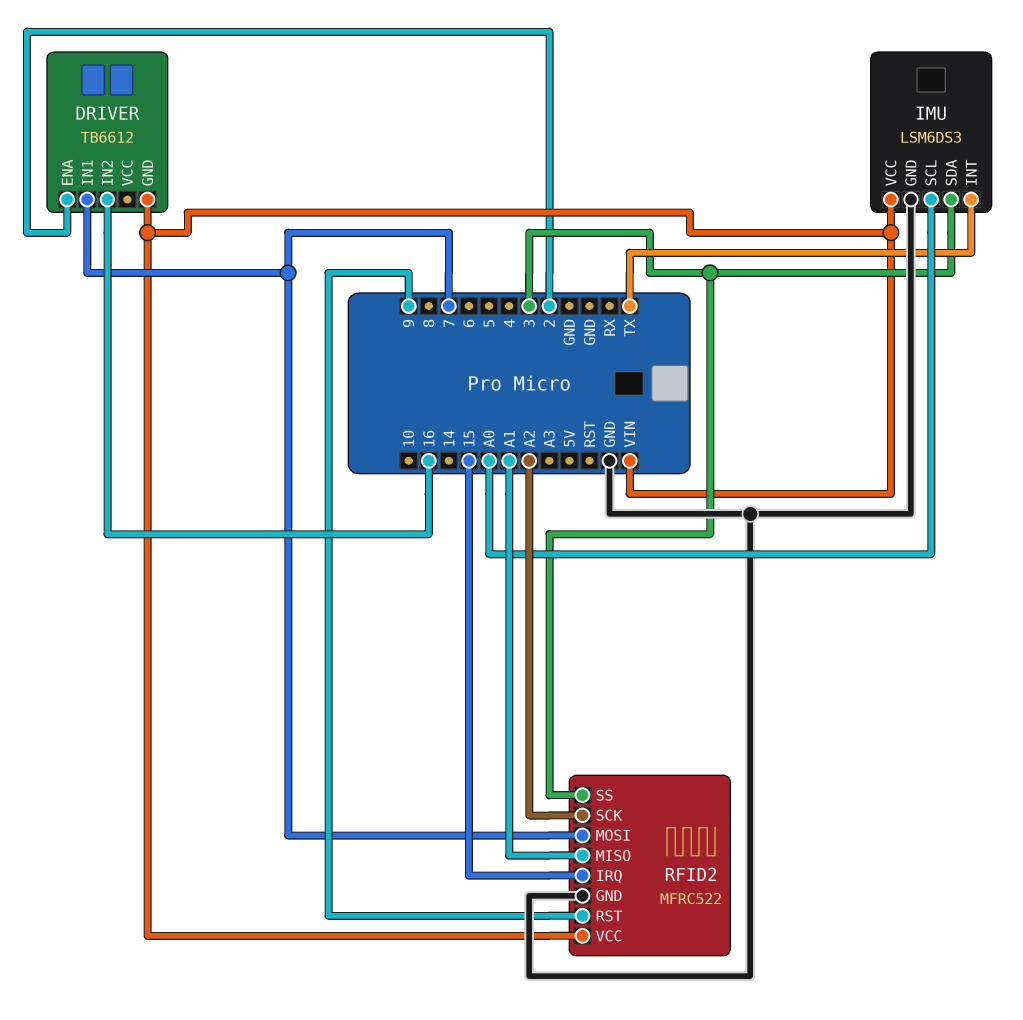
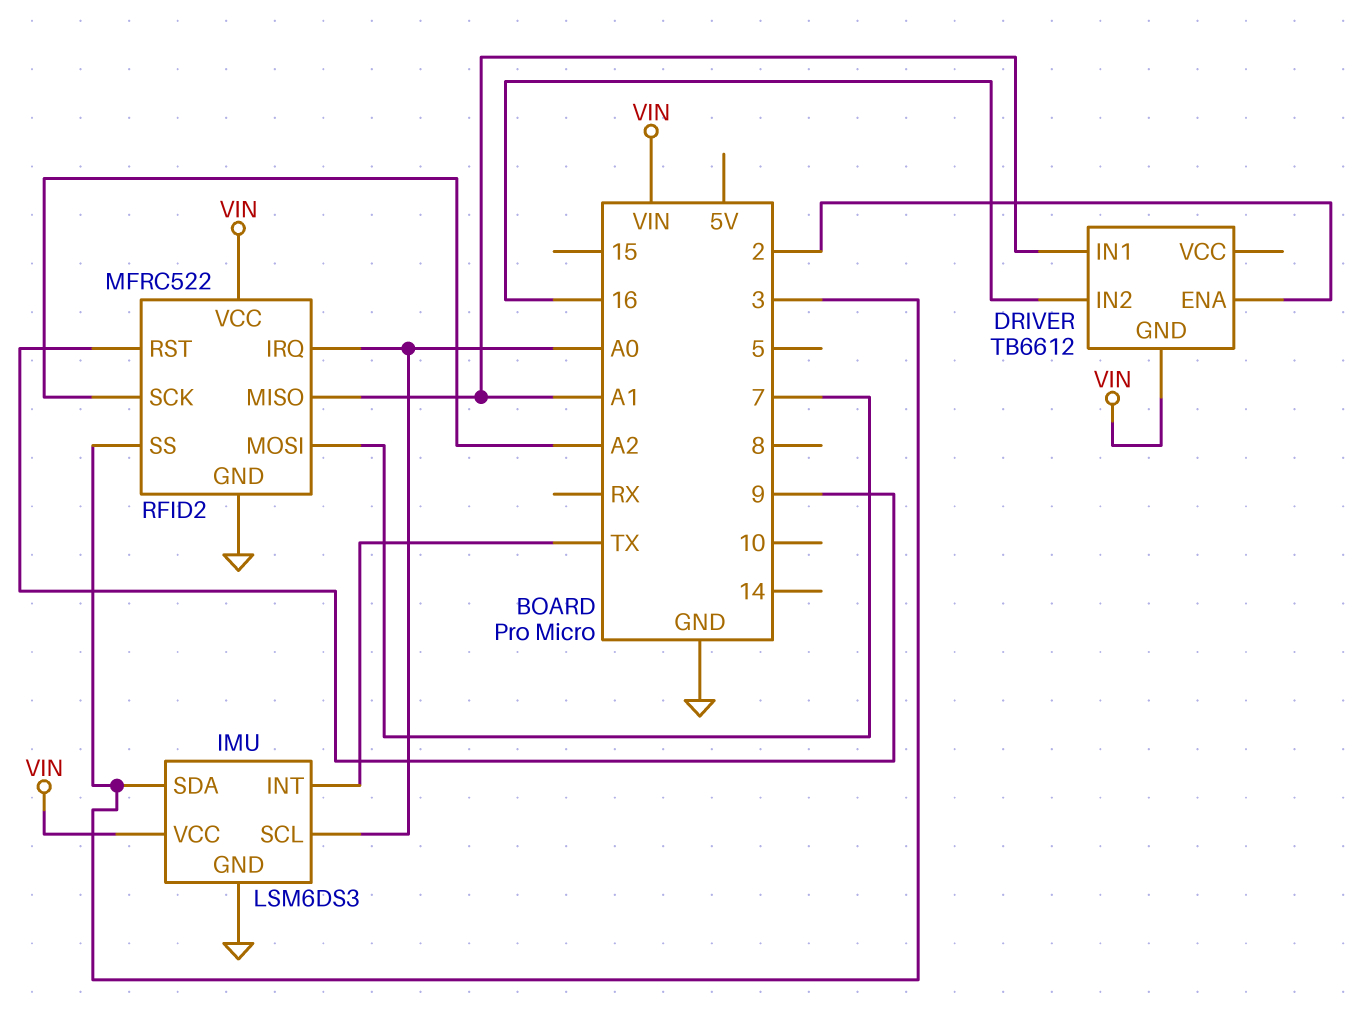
DRIVER pin IN1: 7 -> A1
RFID2 pin IRQ: 15 -> A0

